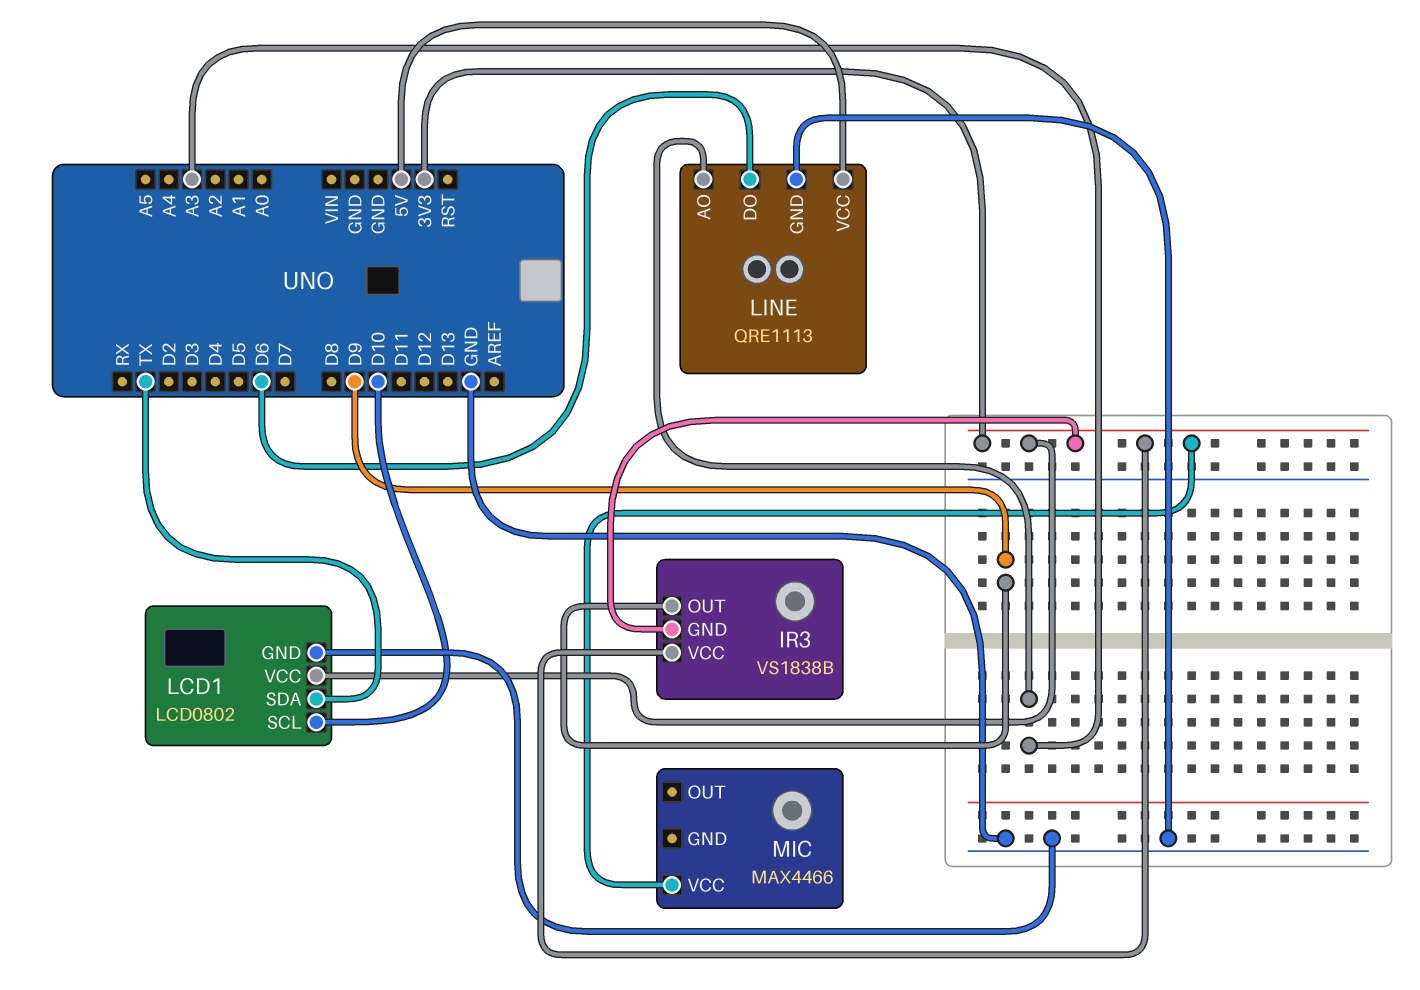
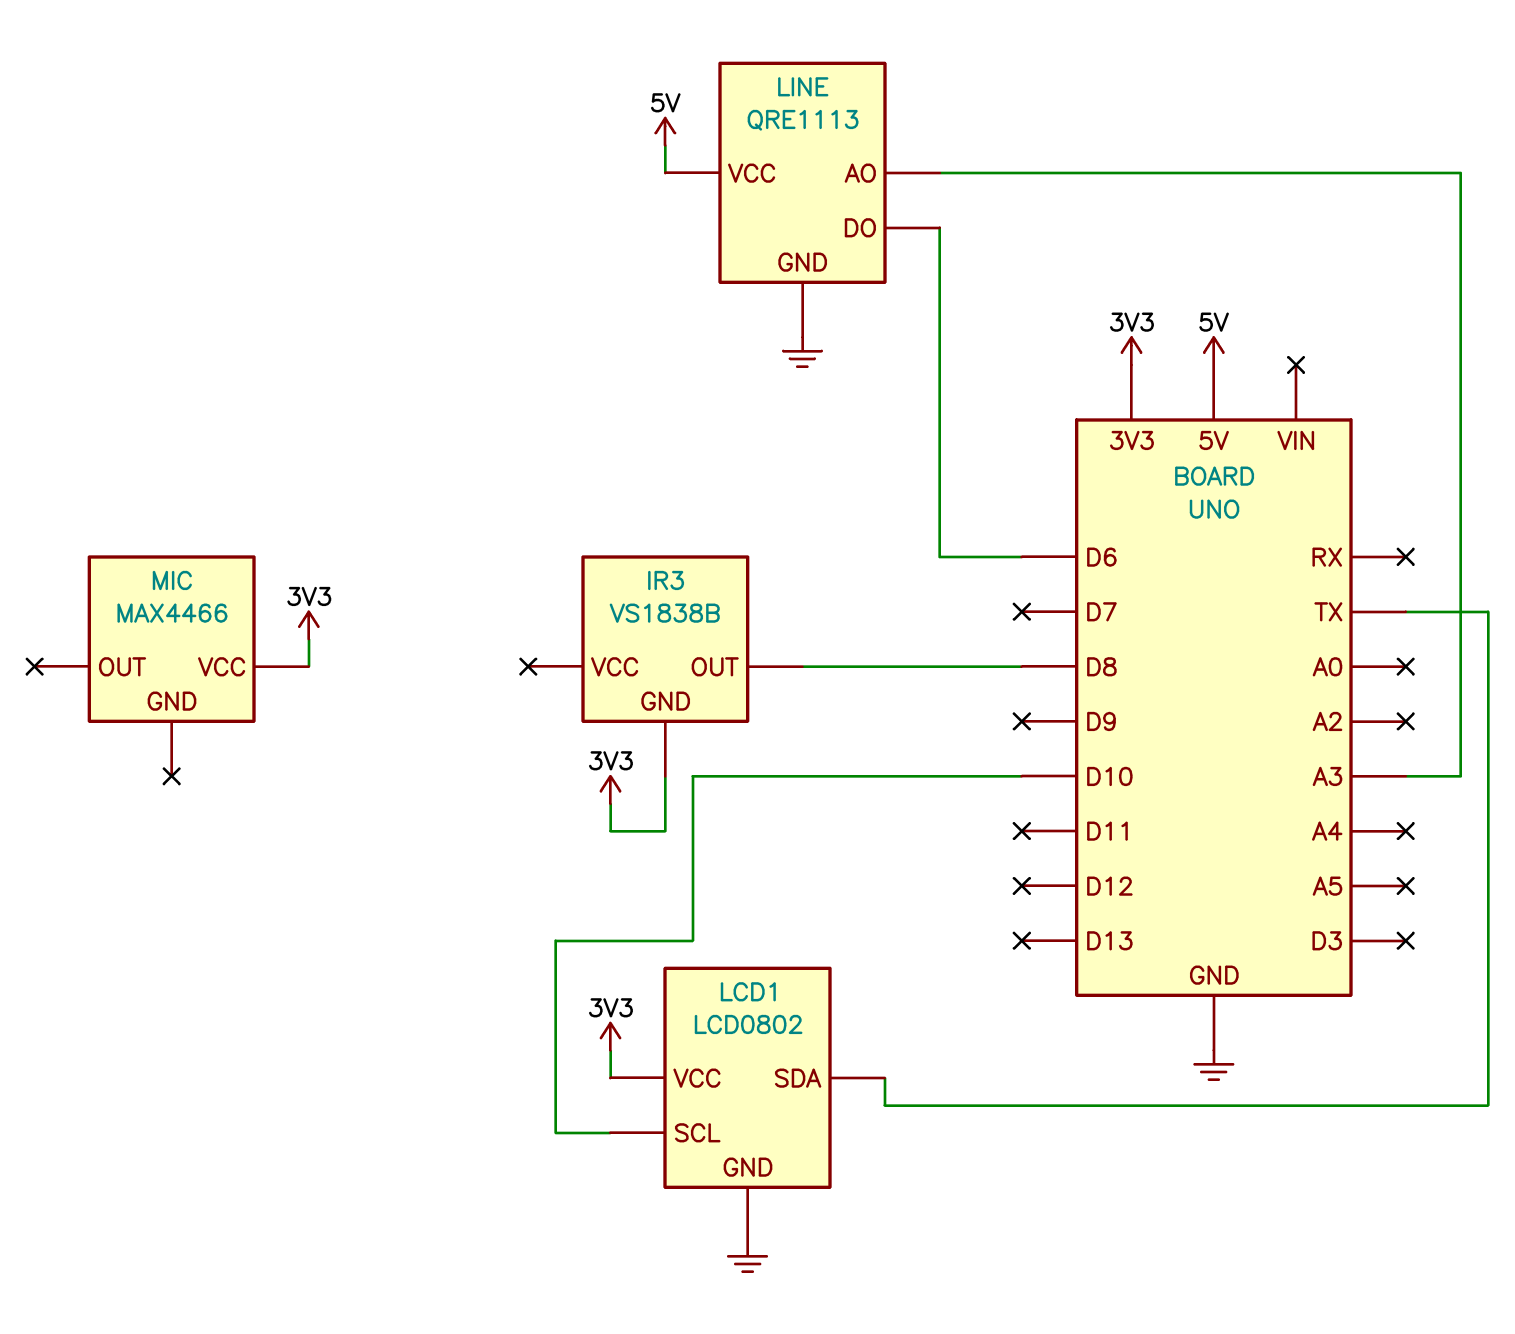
IR3 pin OUT: D9 -> D8
IR3 pin VCC: 3V3 -> none

